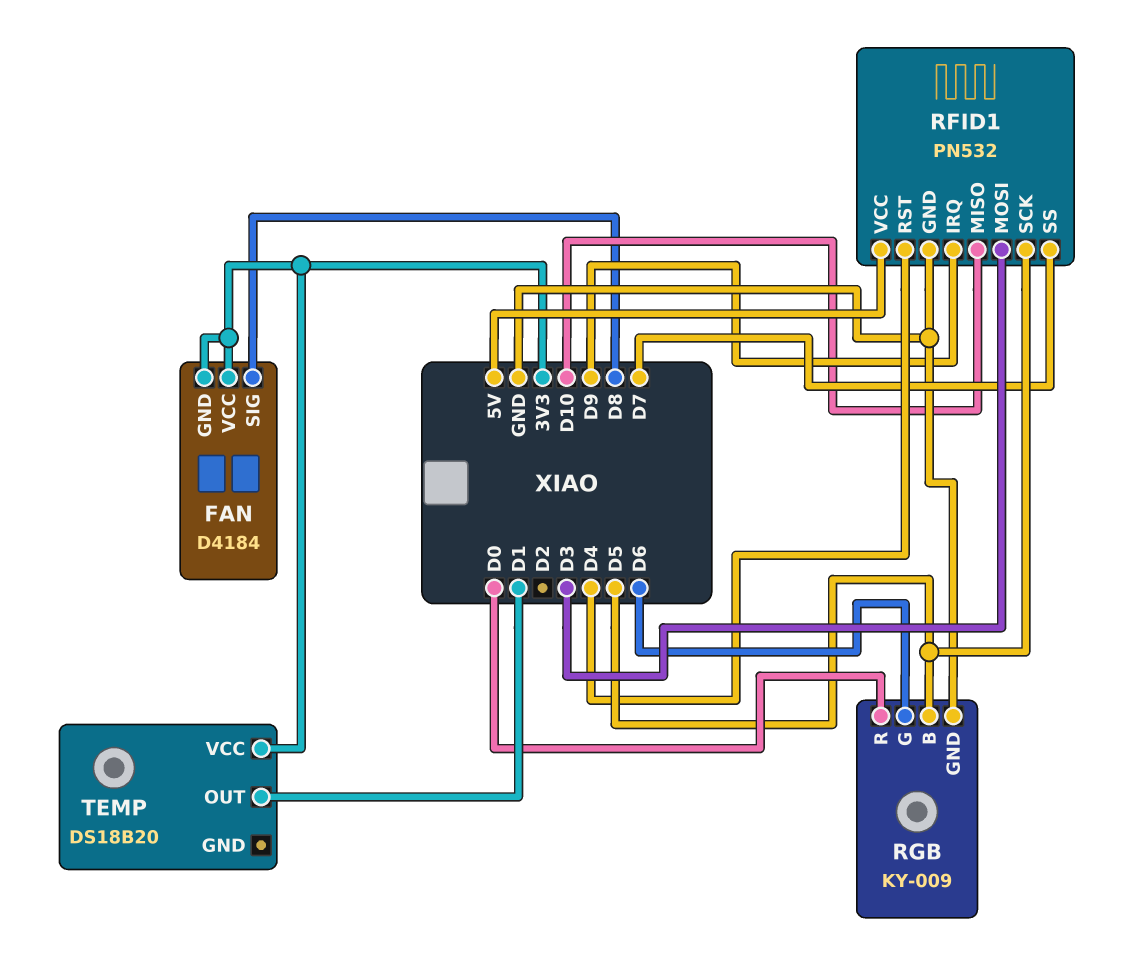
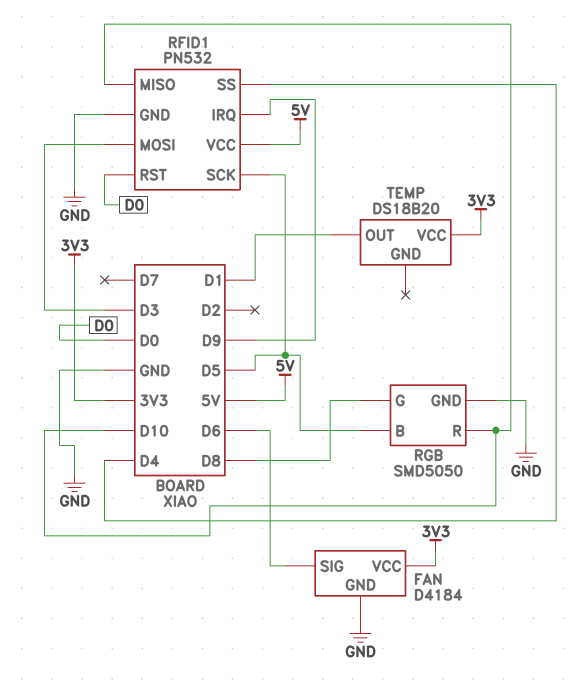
FAN pin GND: 3V3 -> GND
FAN pin SIG: D8 -> D6
RFID1 pin RST: D4 -> D0
RFID1 pin SS: D7 -> D4
RGB: KY-009 -> SMD5050
RGB pin G: D6 -> D8
RGB pin R: D0 -> D10

